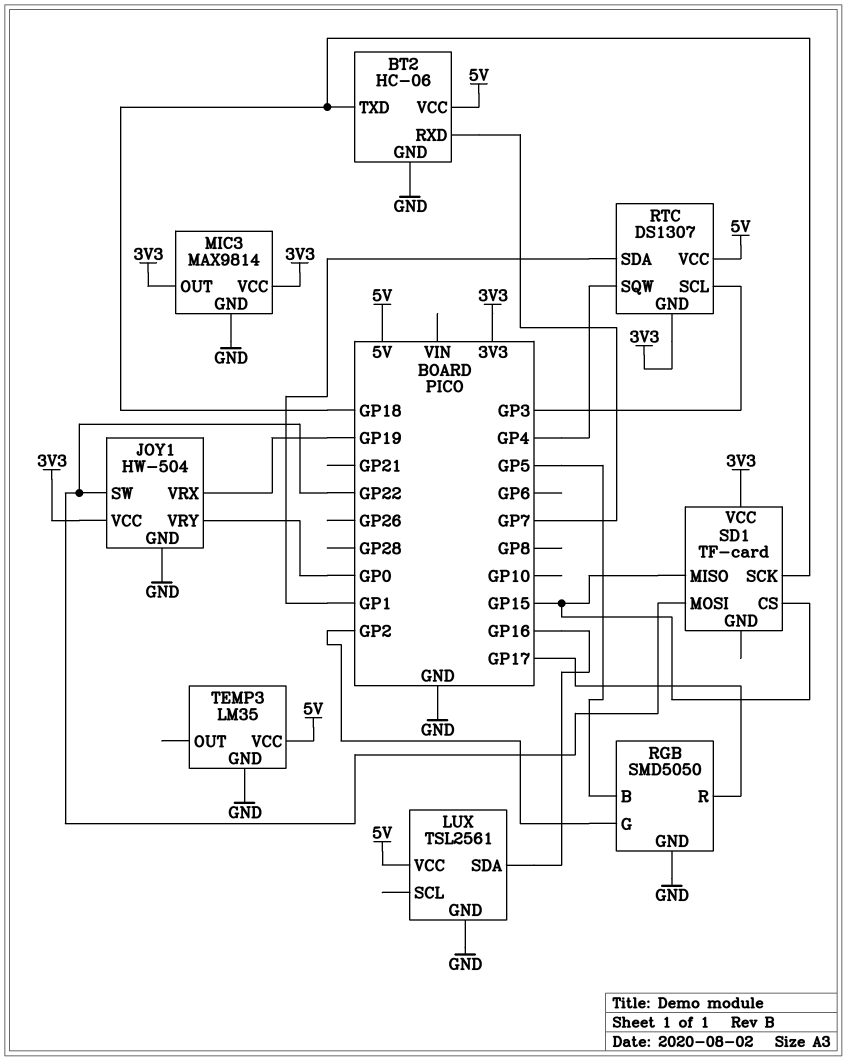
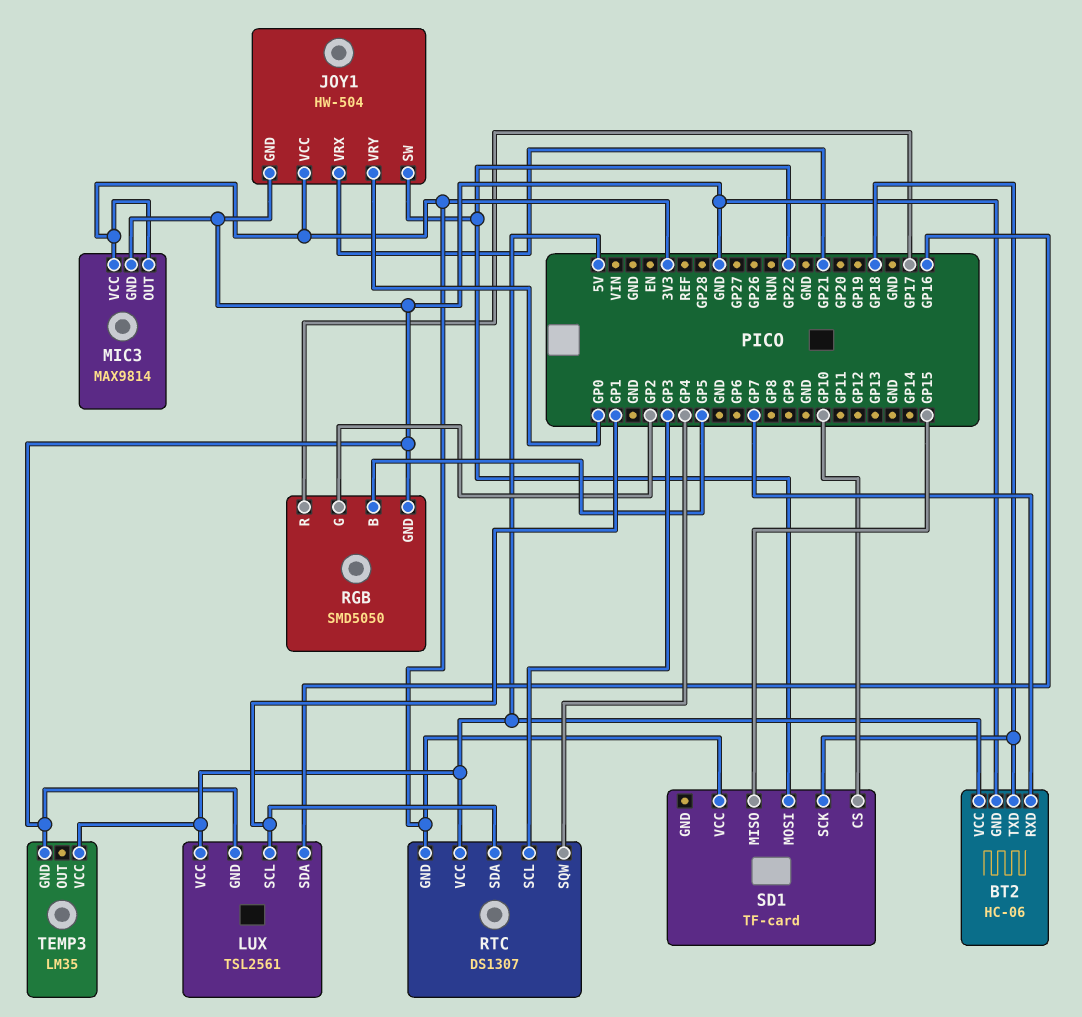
JOY1 pin VRX: GP19 -> GP21
LUX pin SCL: none -> GP1
SD1 pin CS: GP15 -> GP10

